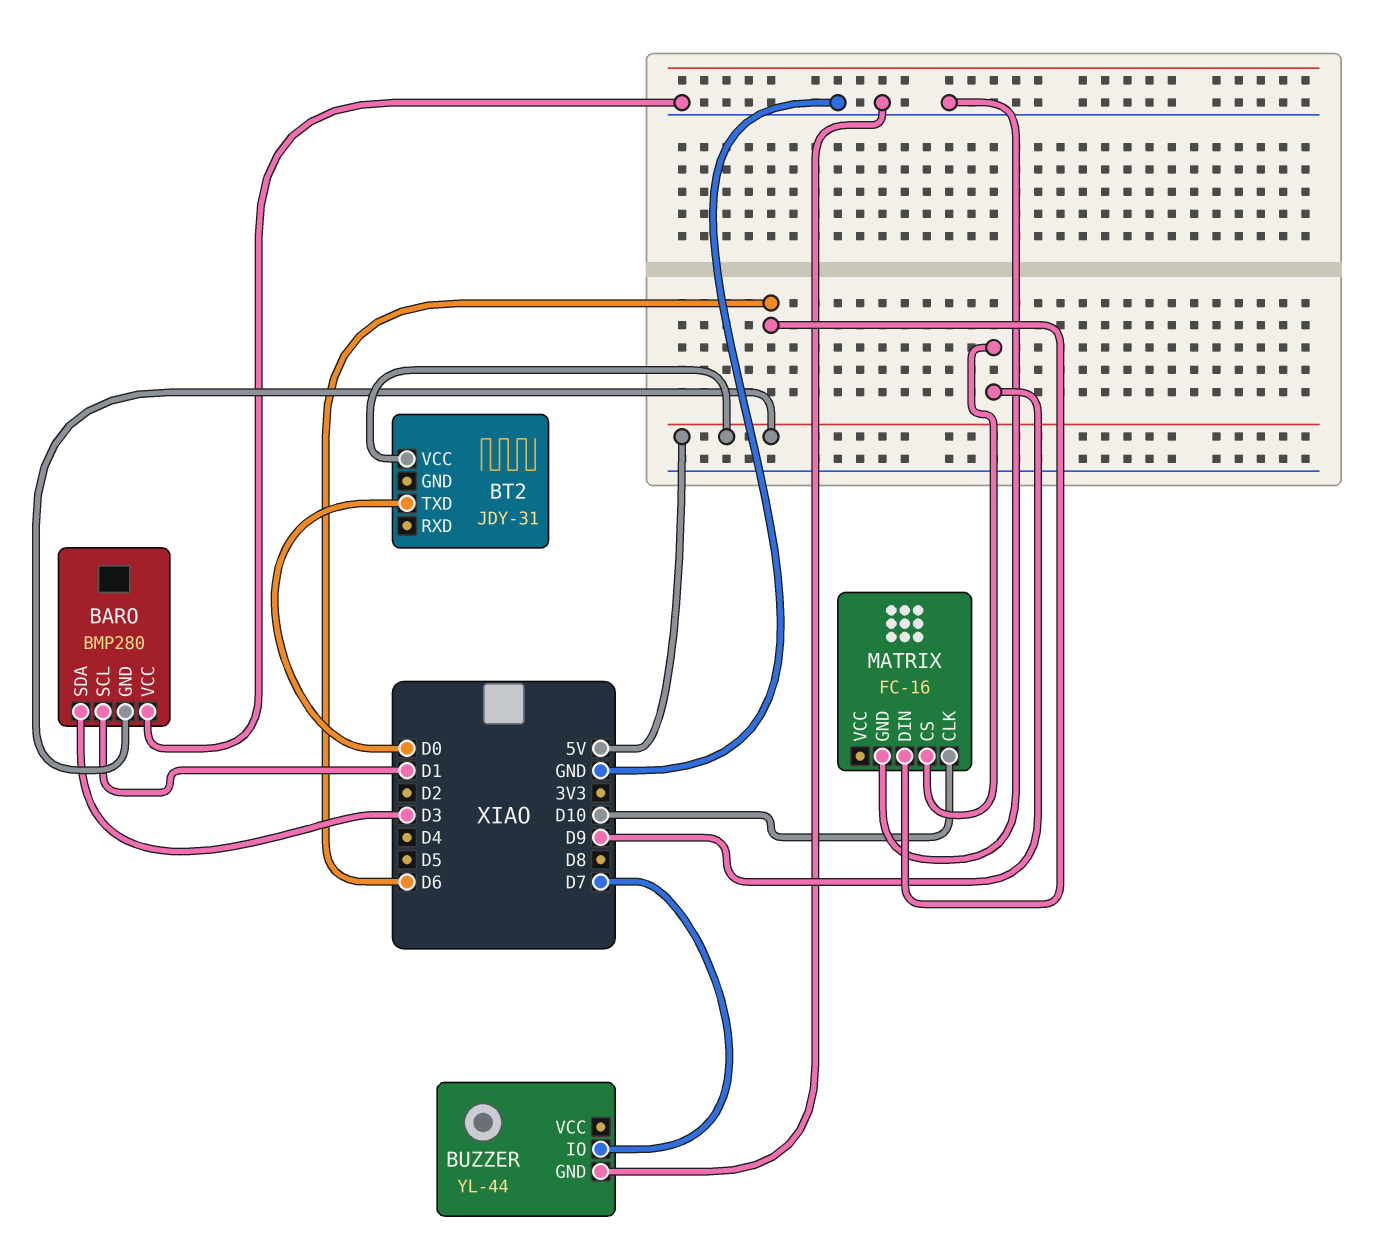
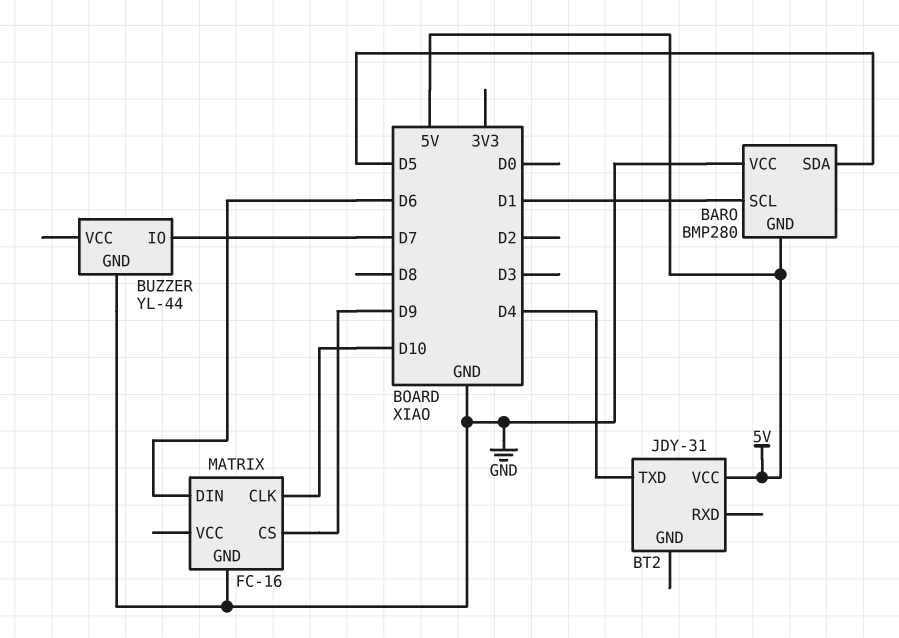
BARO pin SDA: D3 -> D5
BT2 pin TXD: D0 -> D4

